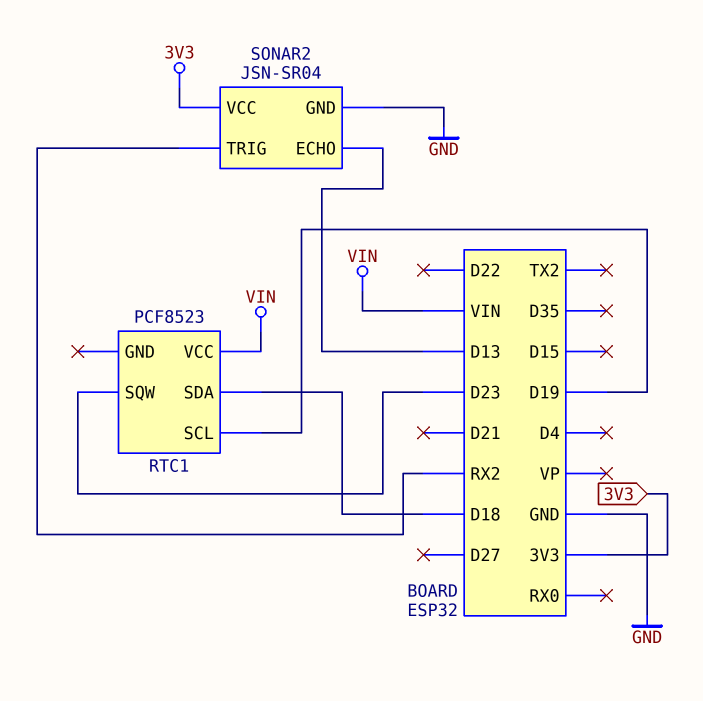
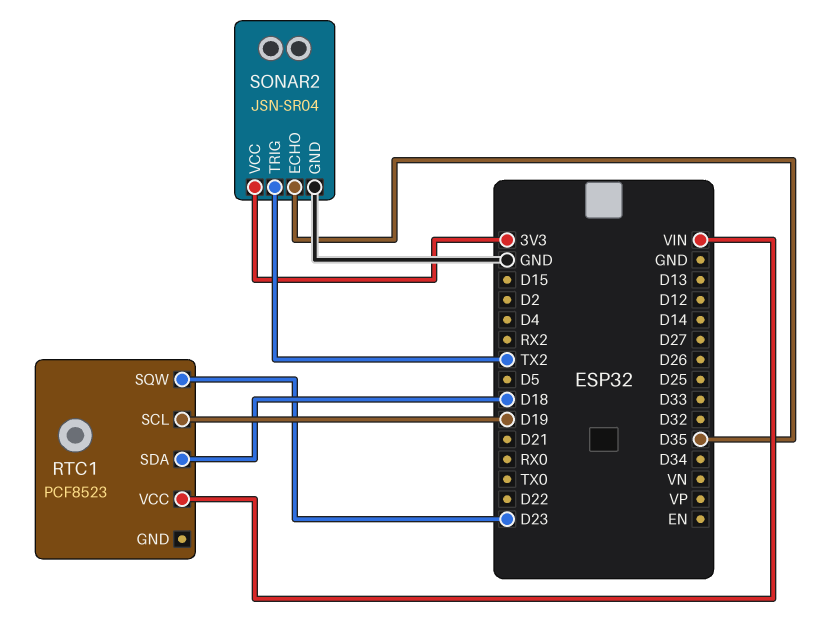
SONAR2 pin ECHO: D13 -> D35
SONAR2 pin TRIG: RX2 -> TX2

